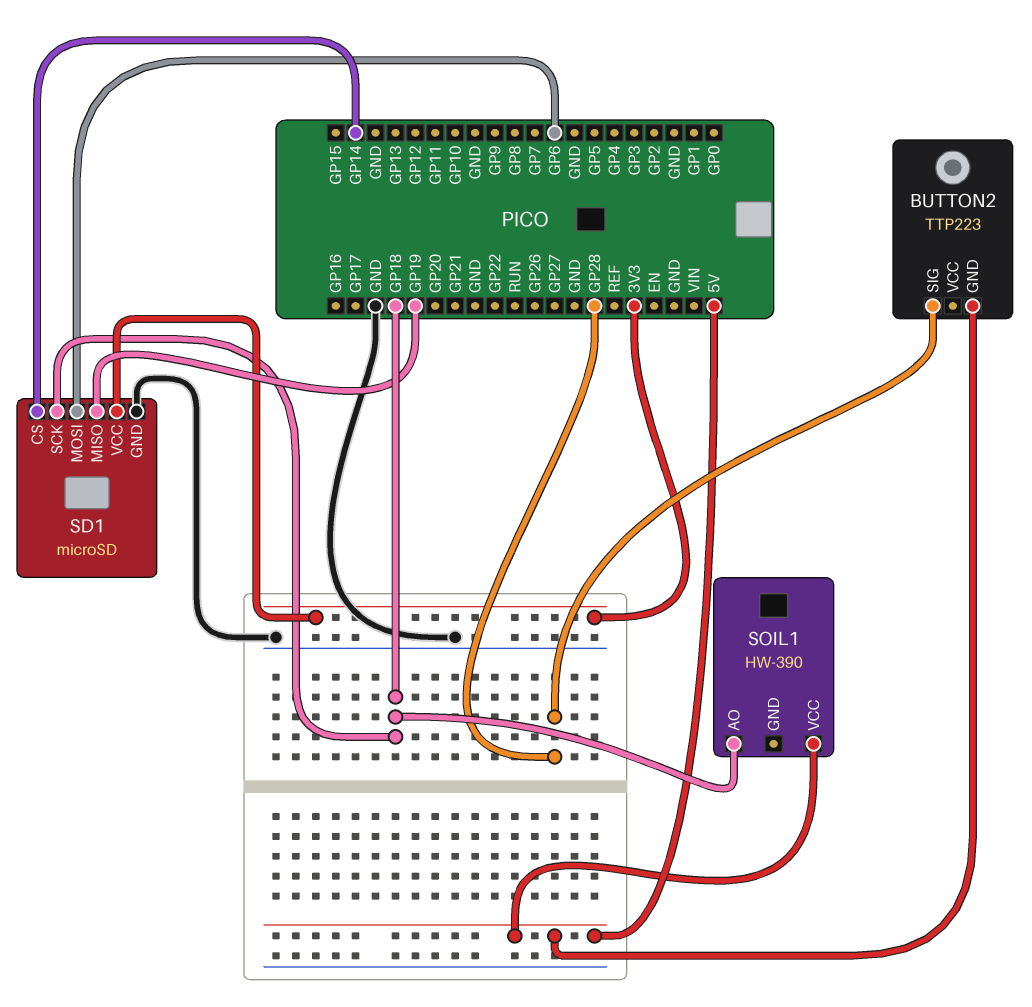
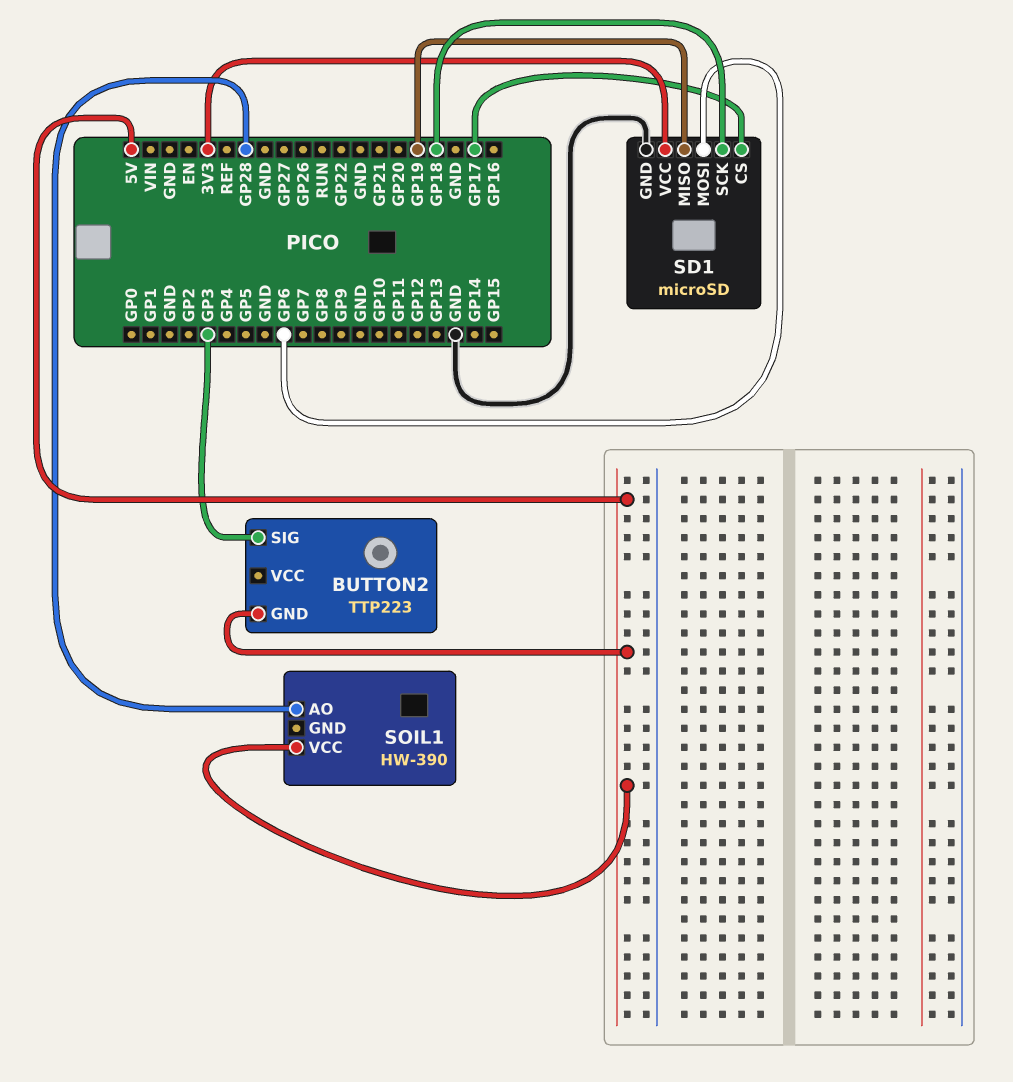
BUTTON2 pin SIG: GP28 -> GP3
SD1 pin CS: GP14 -> GP17
SOIL1 pin AO: GP18 -> GP28

